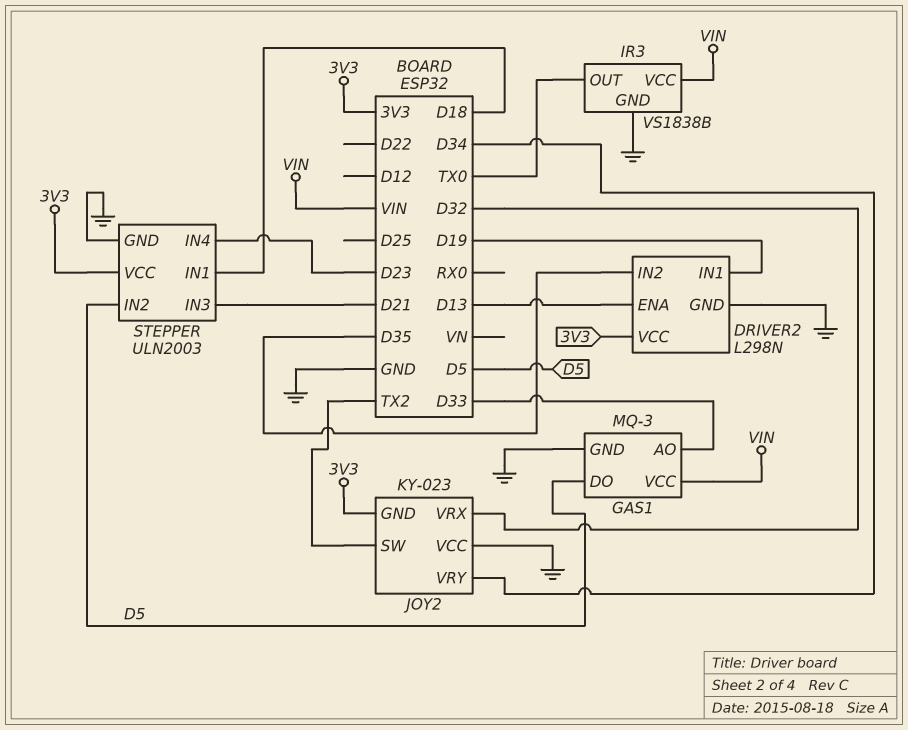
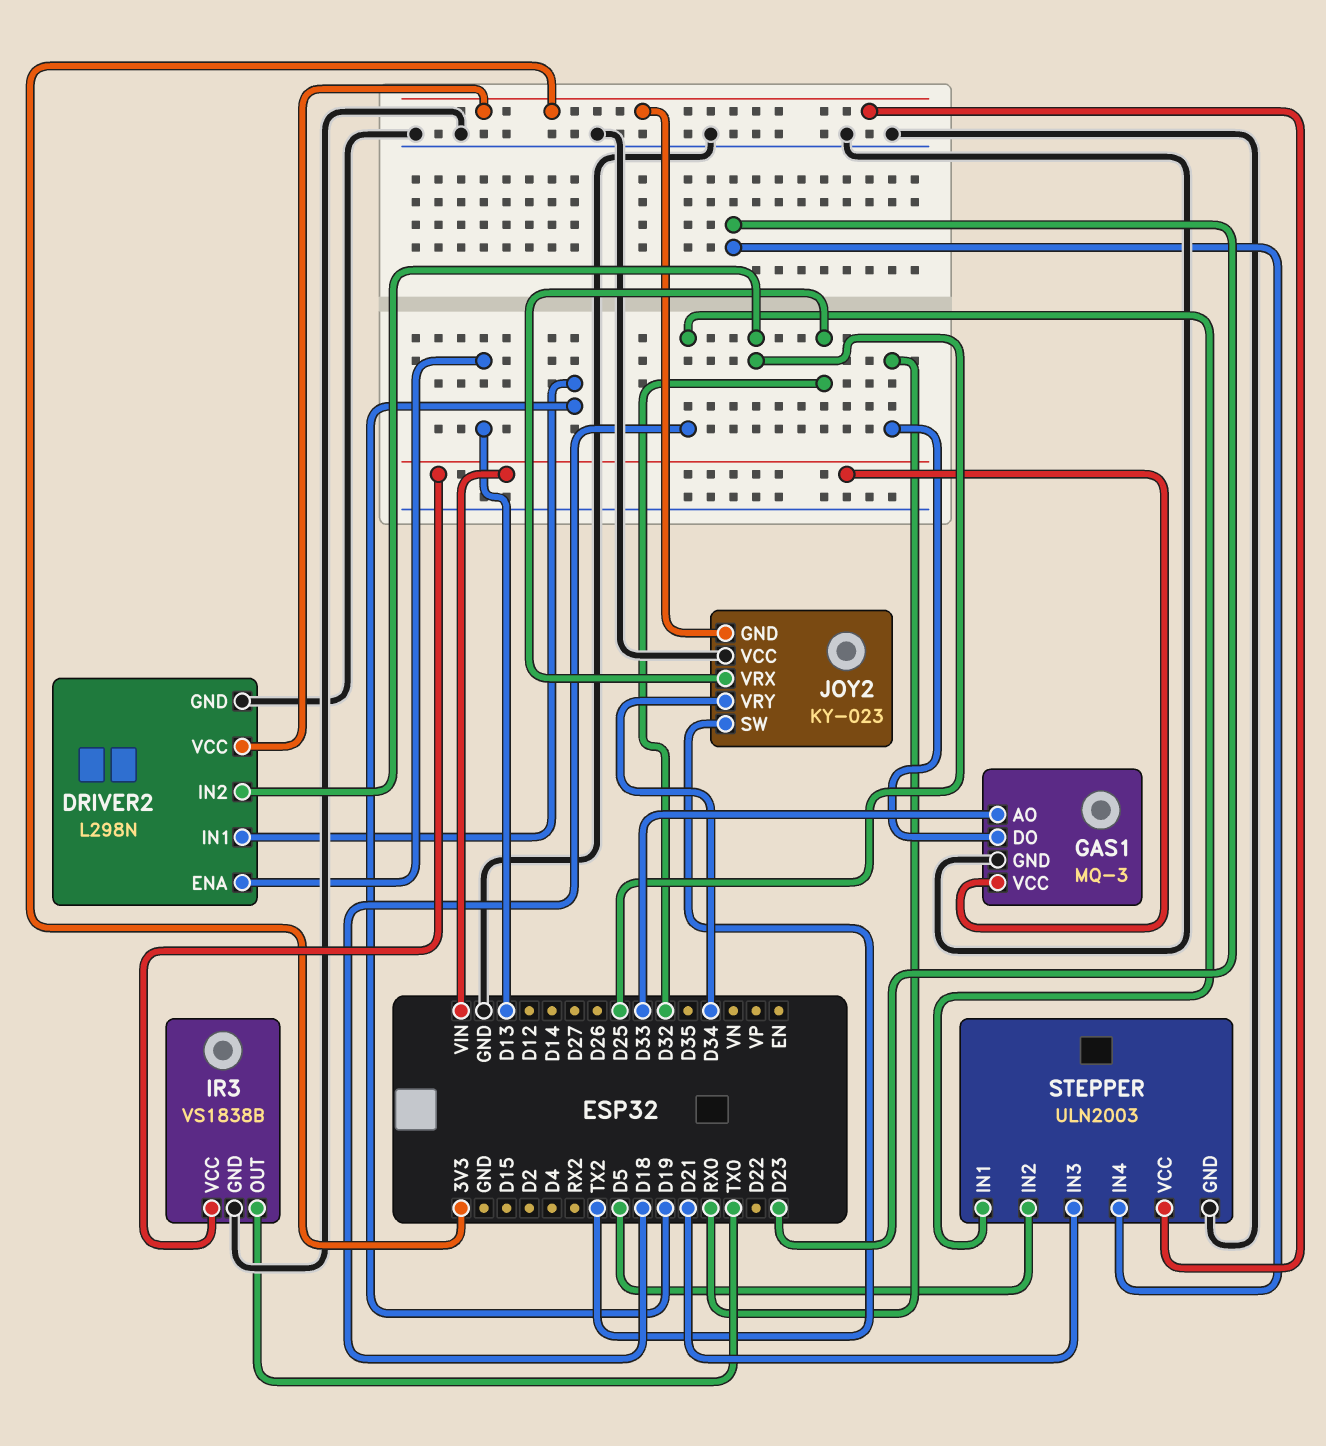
DRIVER2 pin IN2: D35 -> D25
GAS1 pin DO: D5 -> RX0

